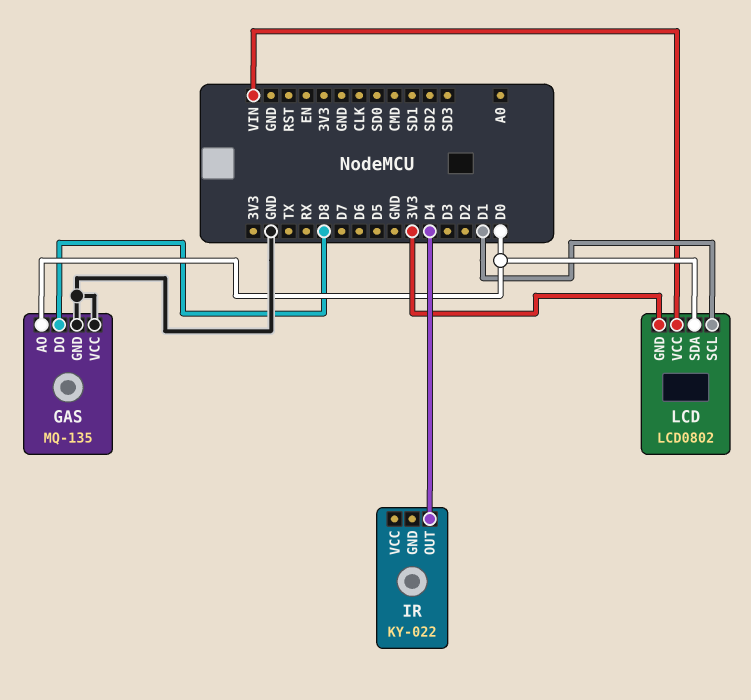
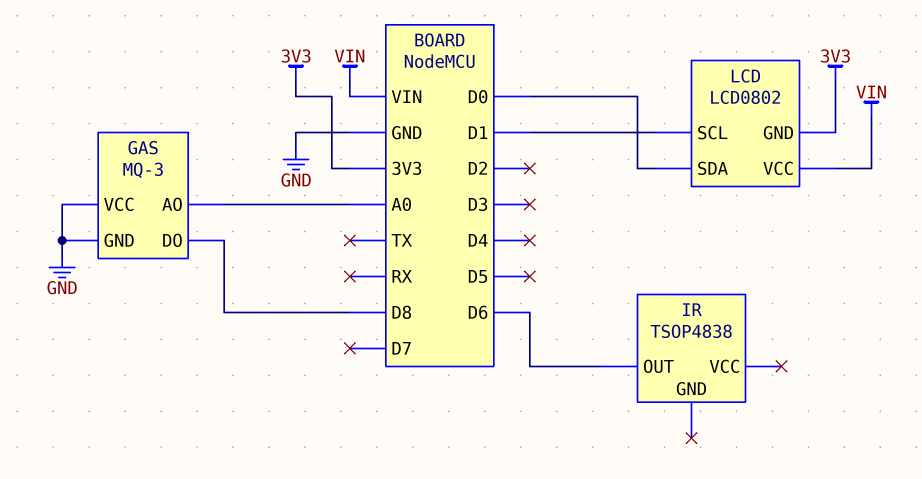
GAS: MQ-135 -> MQ-3
GAS pin AO: D0 -> A0
IR: KY-022 -> TSOP4838
IR pin OUT: D4 -> D6

